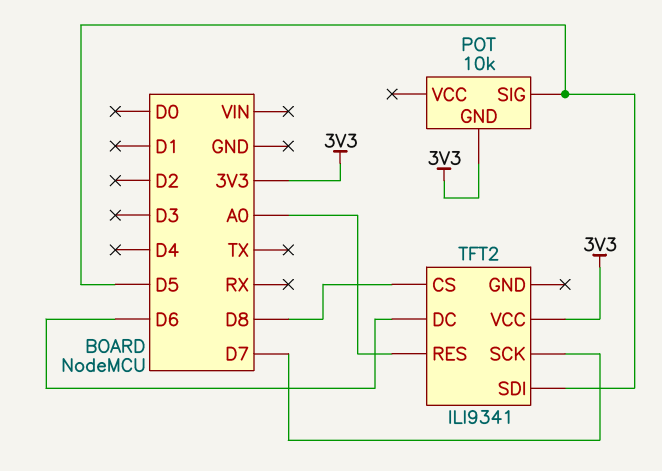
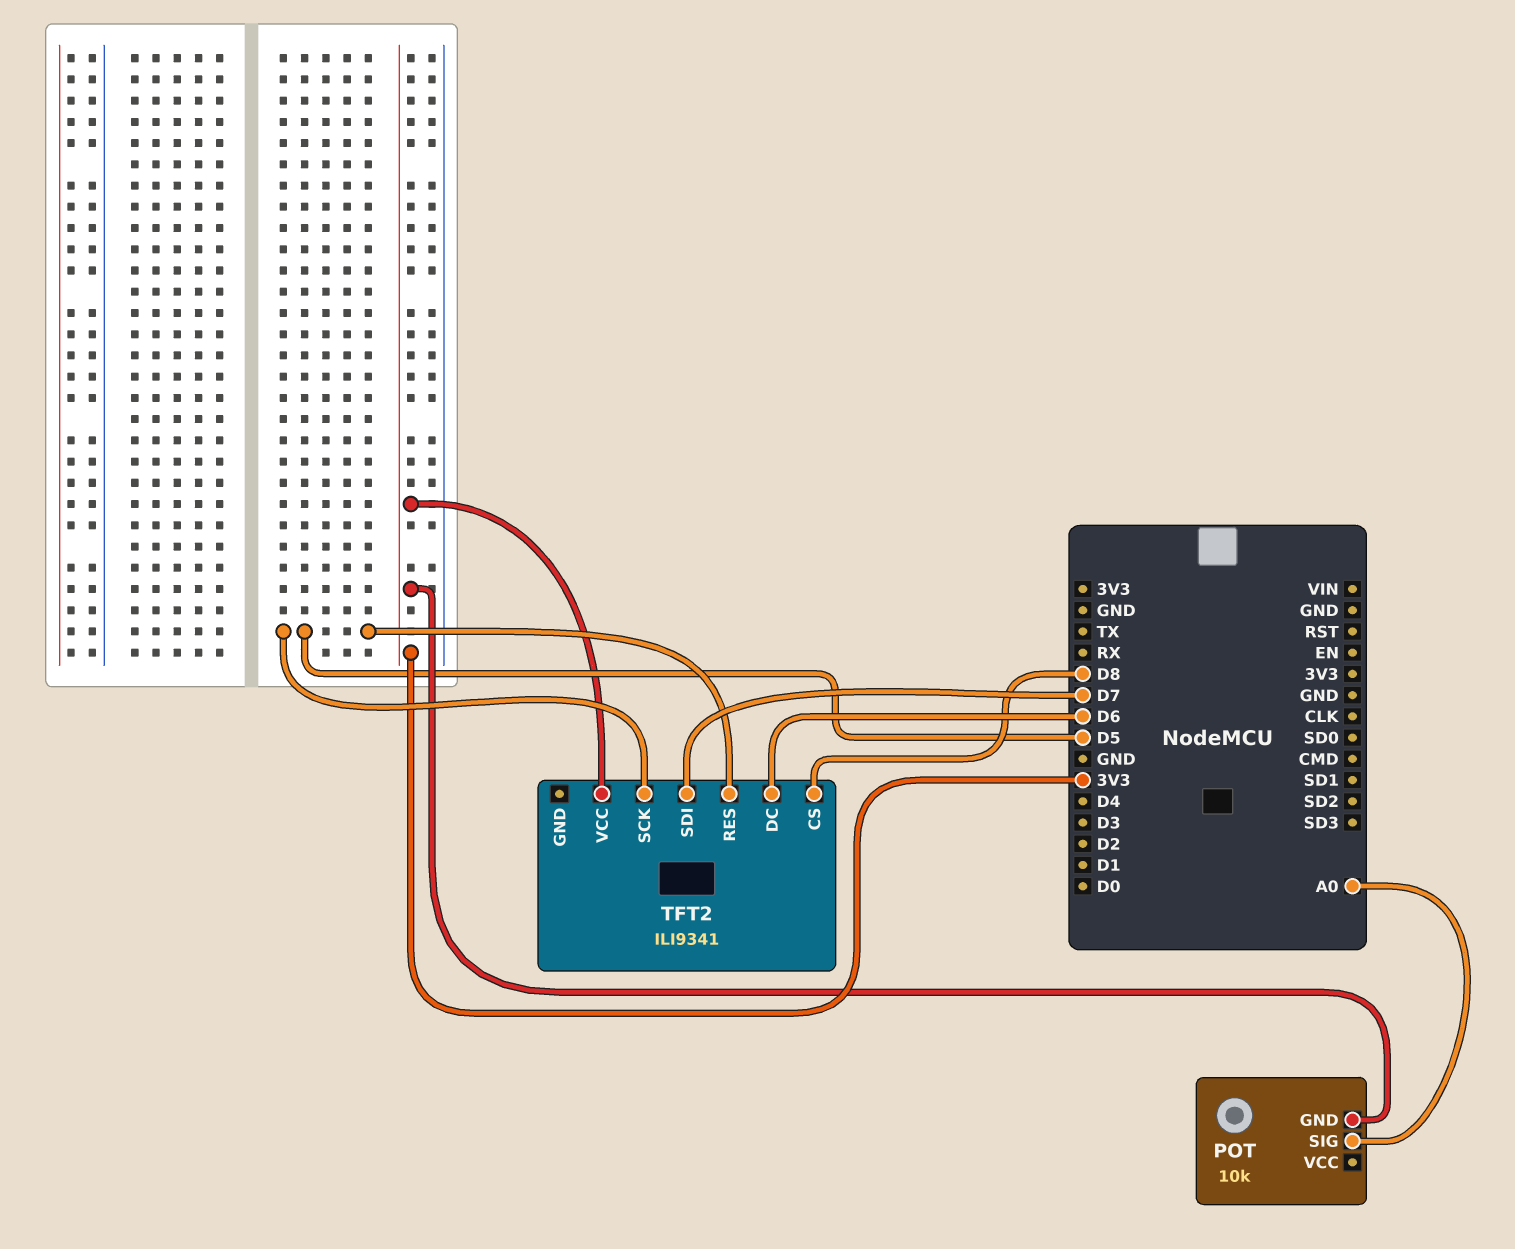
POT pin SIG: D5 -> A0
TFT2 pin RES: A0 -> D5
TFT2 pin SCK: D7 -> D5
TFT2 pin SDI: D5 -> D7

